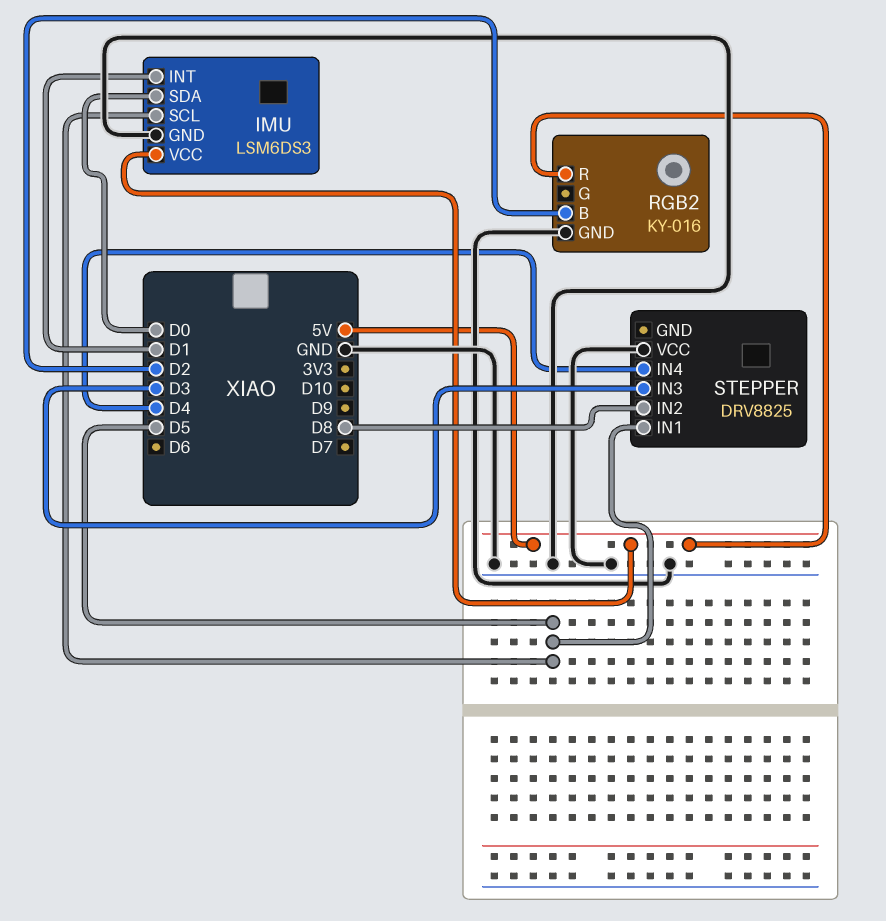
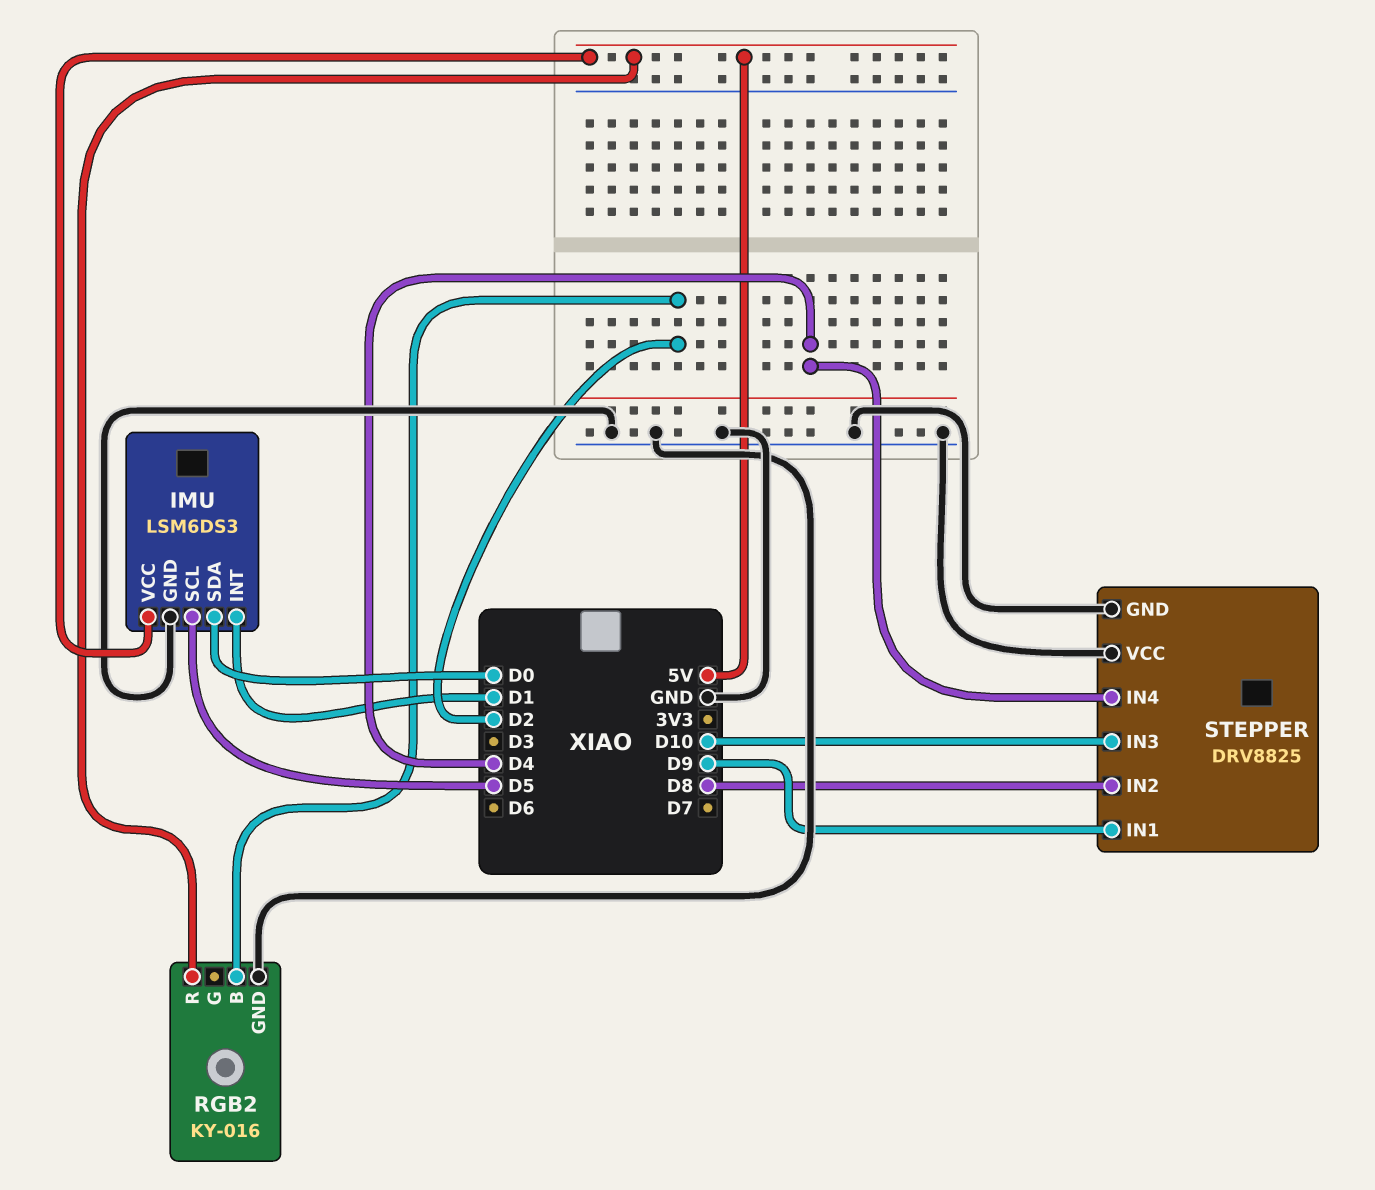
STEPPER pin GND: none -> GND
STEPPER pin IN1: D5 -> D9
STEPPER pin IN3: D3 -> D10

